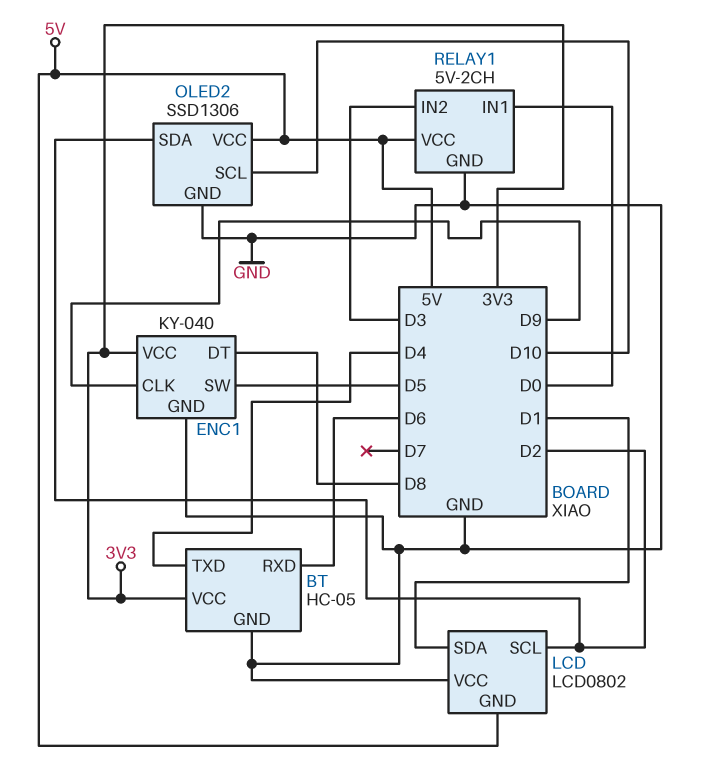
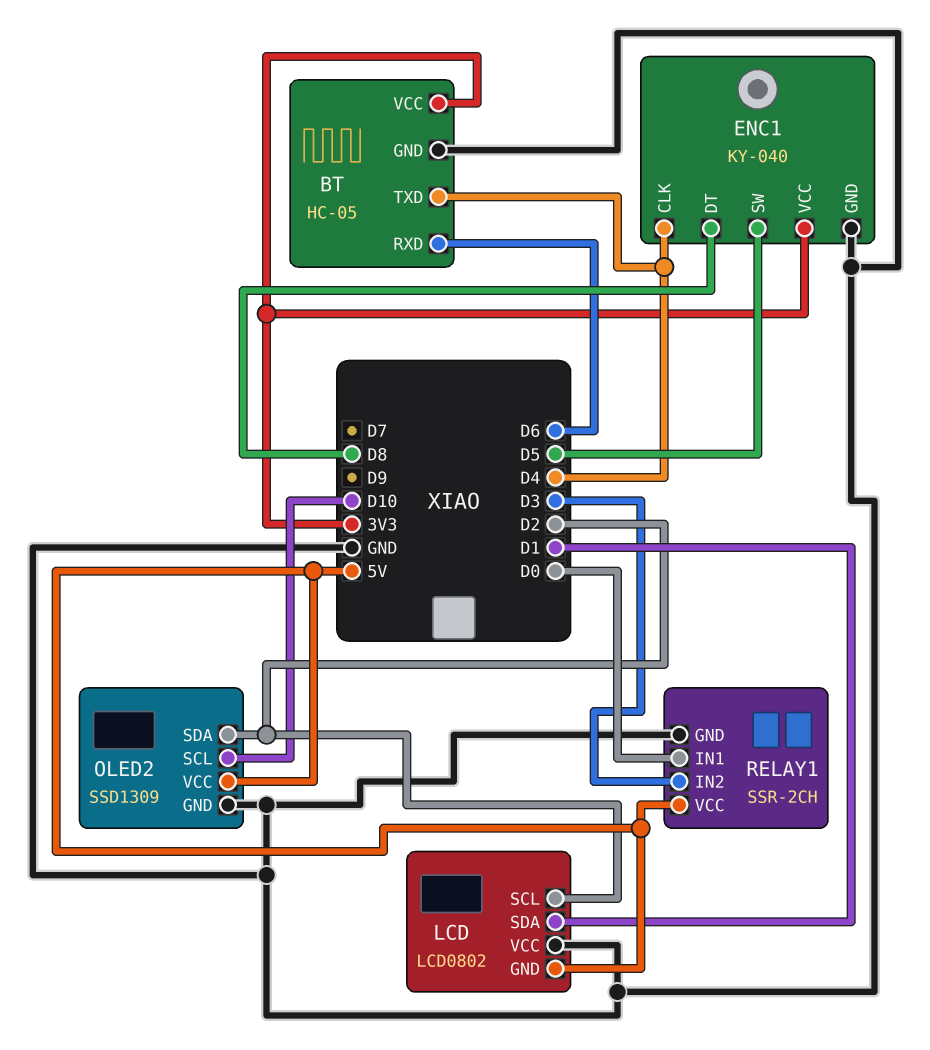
ENC1 pin CLK: D9 -> D4
OLED2: SSD1306 -> SSD1309
RELAY1: 5V-2CH -> SSR-2CH

